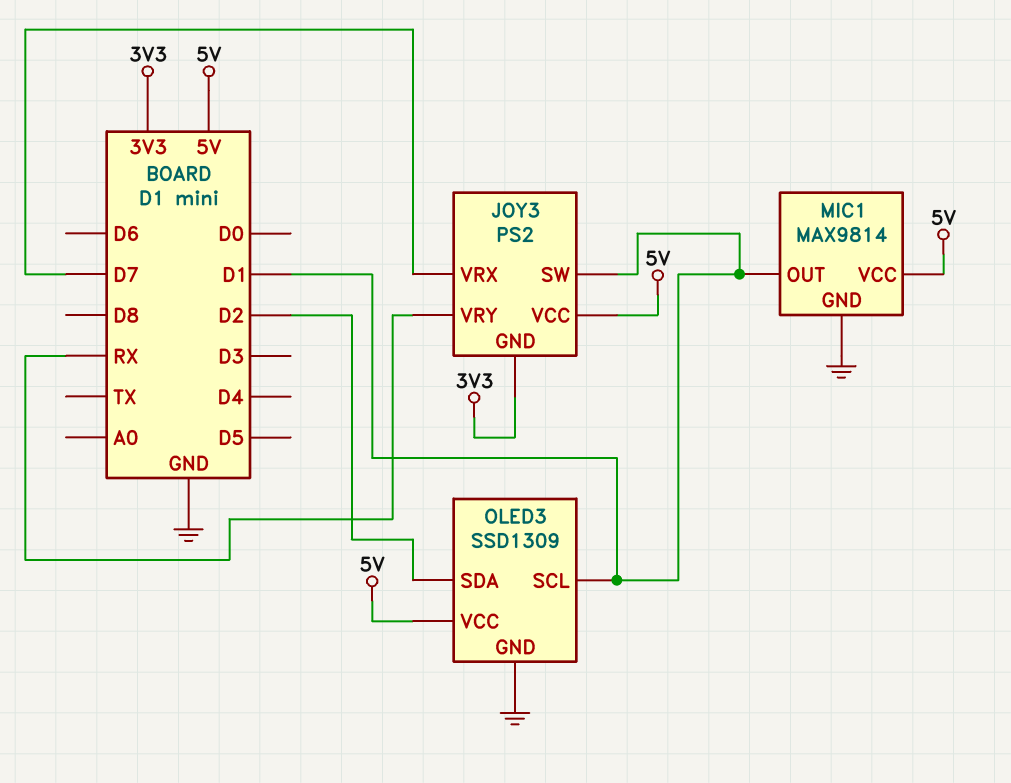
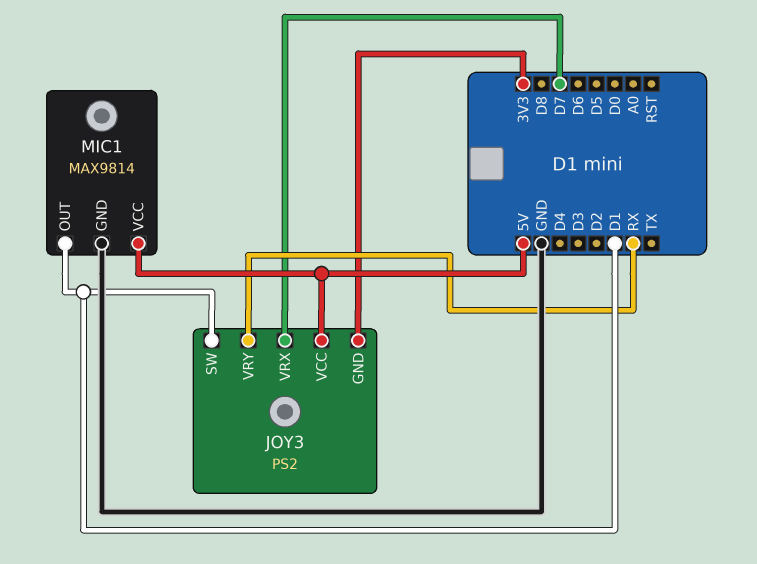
OLED3: SSD1309 -> none
OLED3 pin GND: GND -> none
OLED3 pin SCL: D1 -> none
OLED3 pin SDA: D2 -> none
OLED3 pin VCC: 5V -> none

